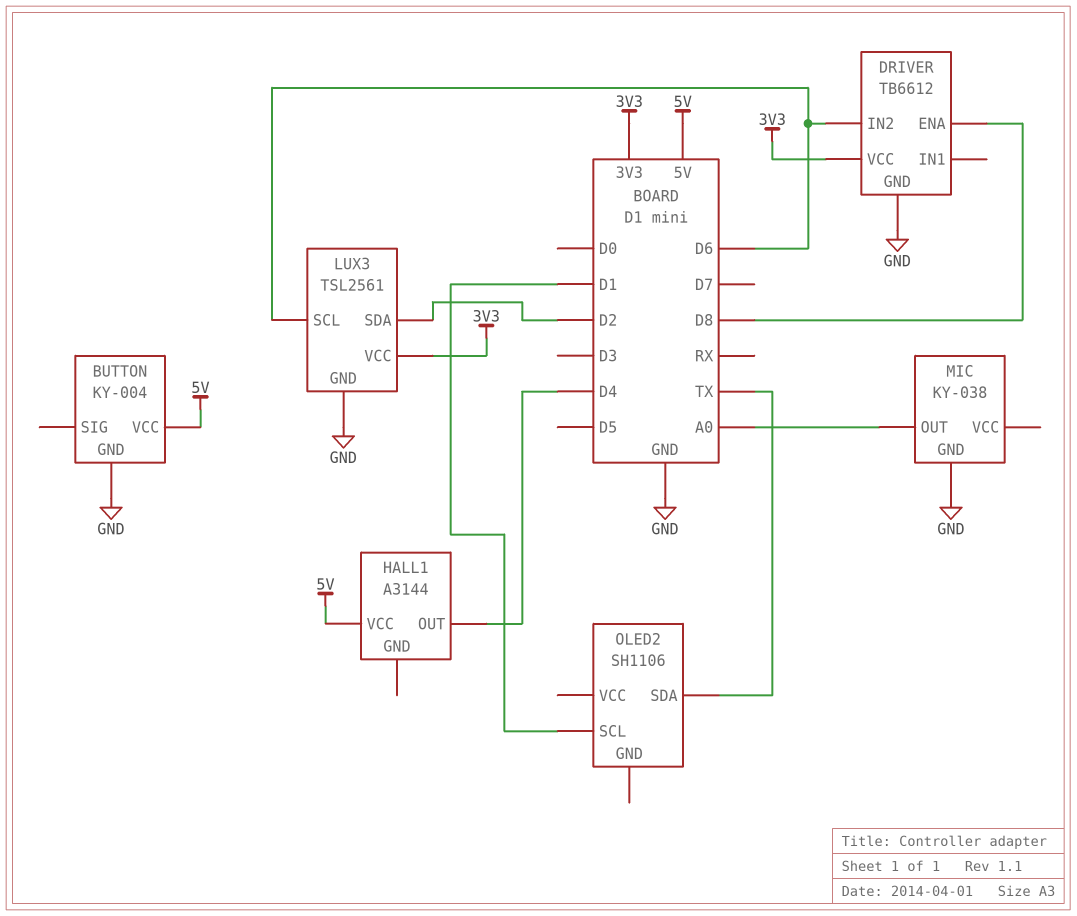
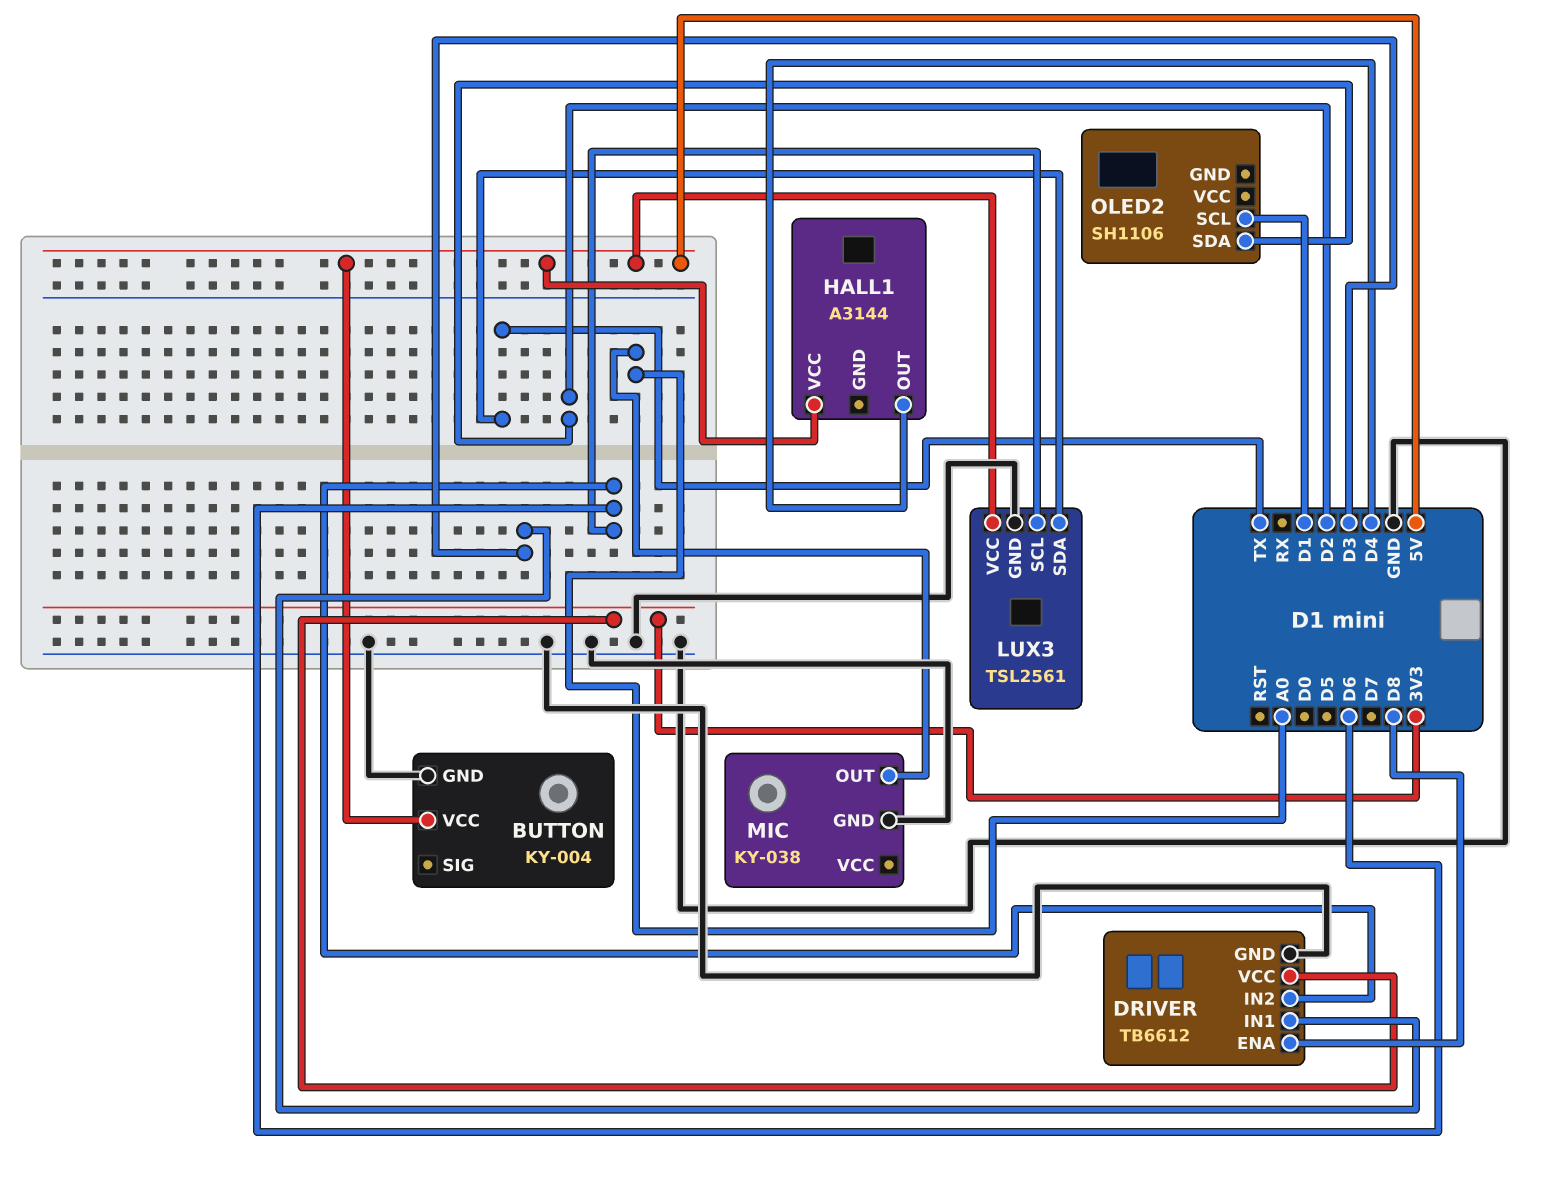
DRIVER pin IN1: none -> D3
LUX3 pin SDA: D2 -> TX
LUX3 pin VCC: 3V3 -> 5V
OLED2 pin SDA: TX -> D2

